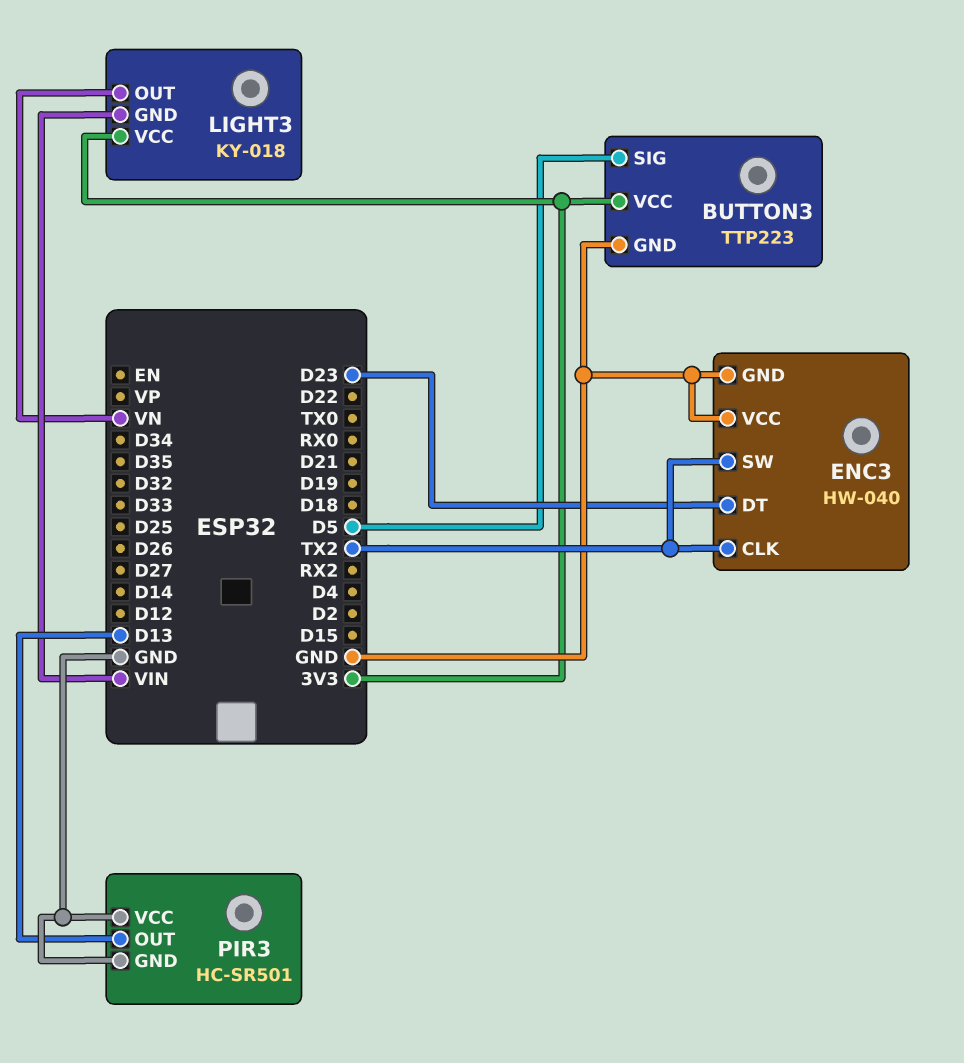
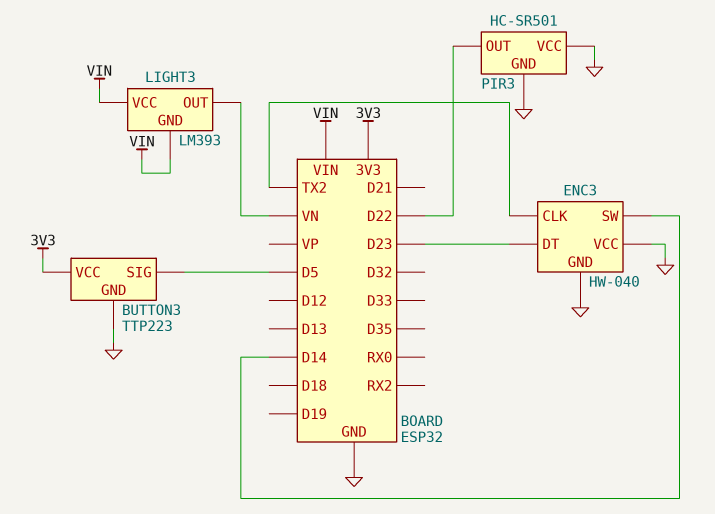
ENC3 pin SW: TX2 -> D14
LIGHT3: KY-018 -> LM393
LIGHT3 pin VCC: 3V3 -> VIN
PIR3 pin OUT: D13 -> D22

